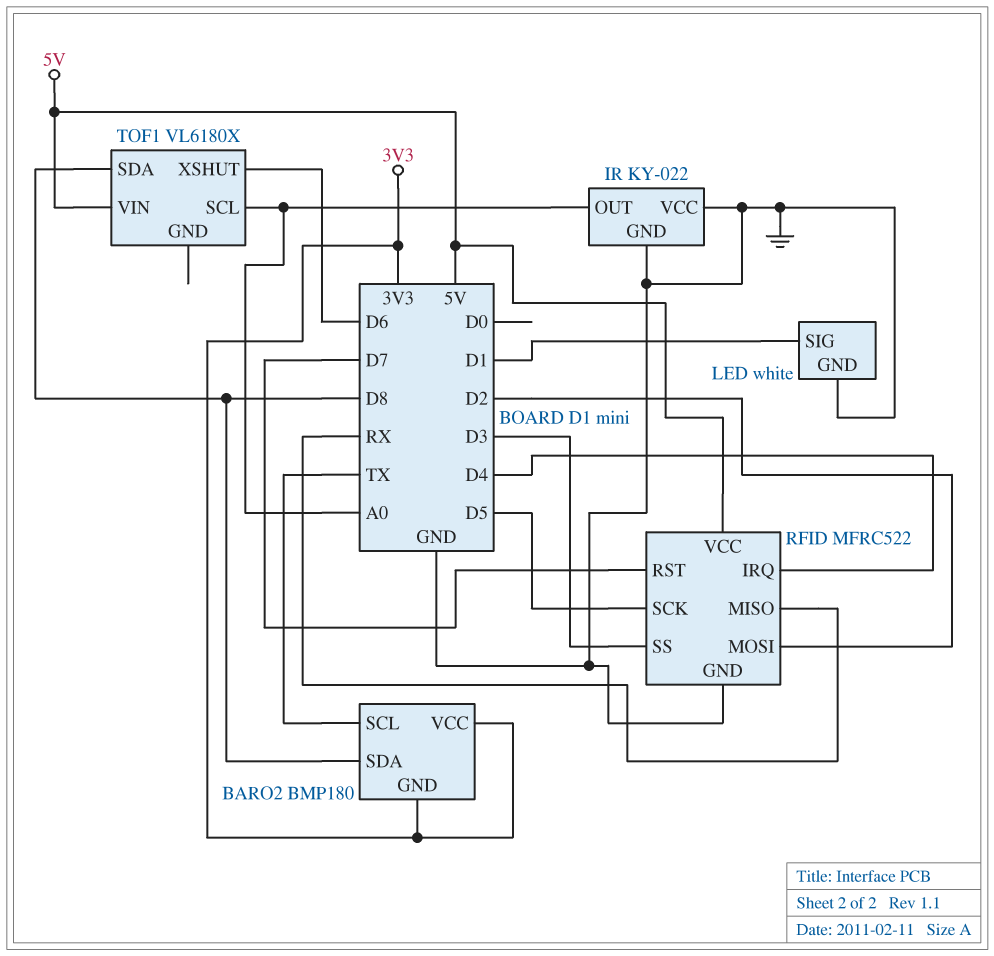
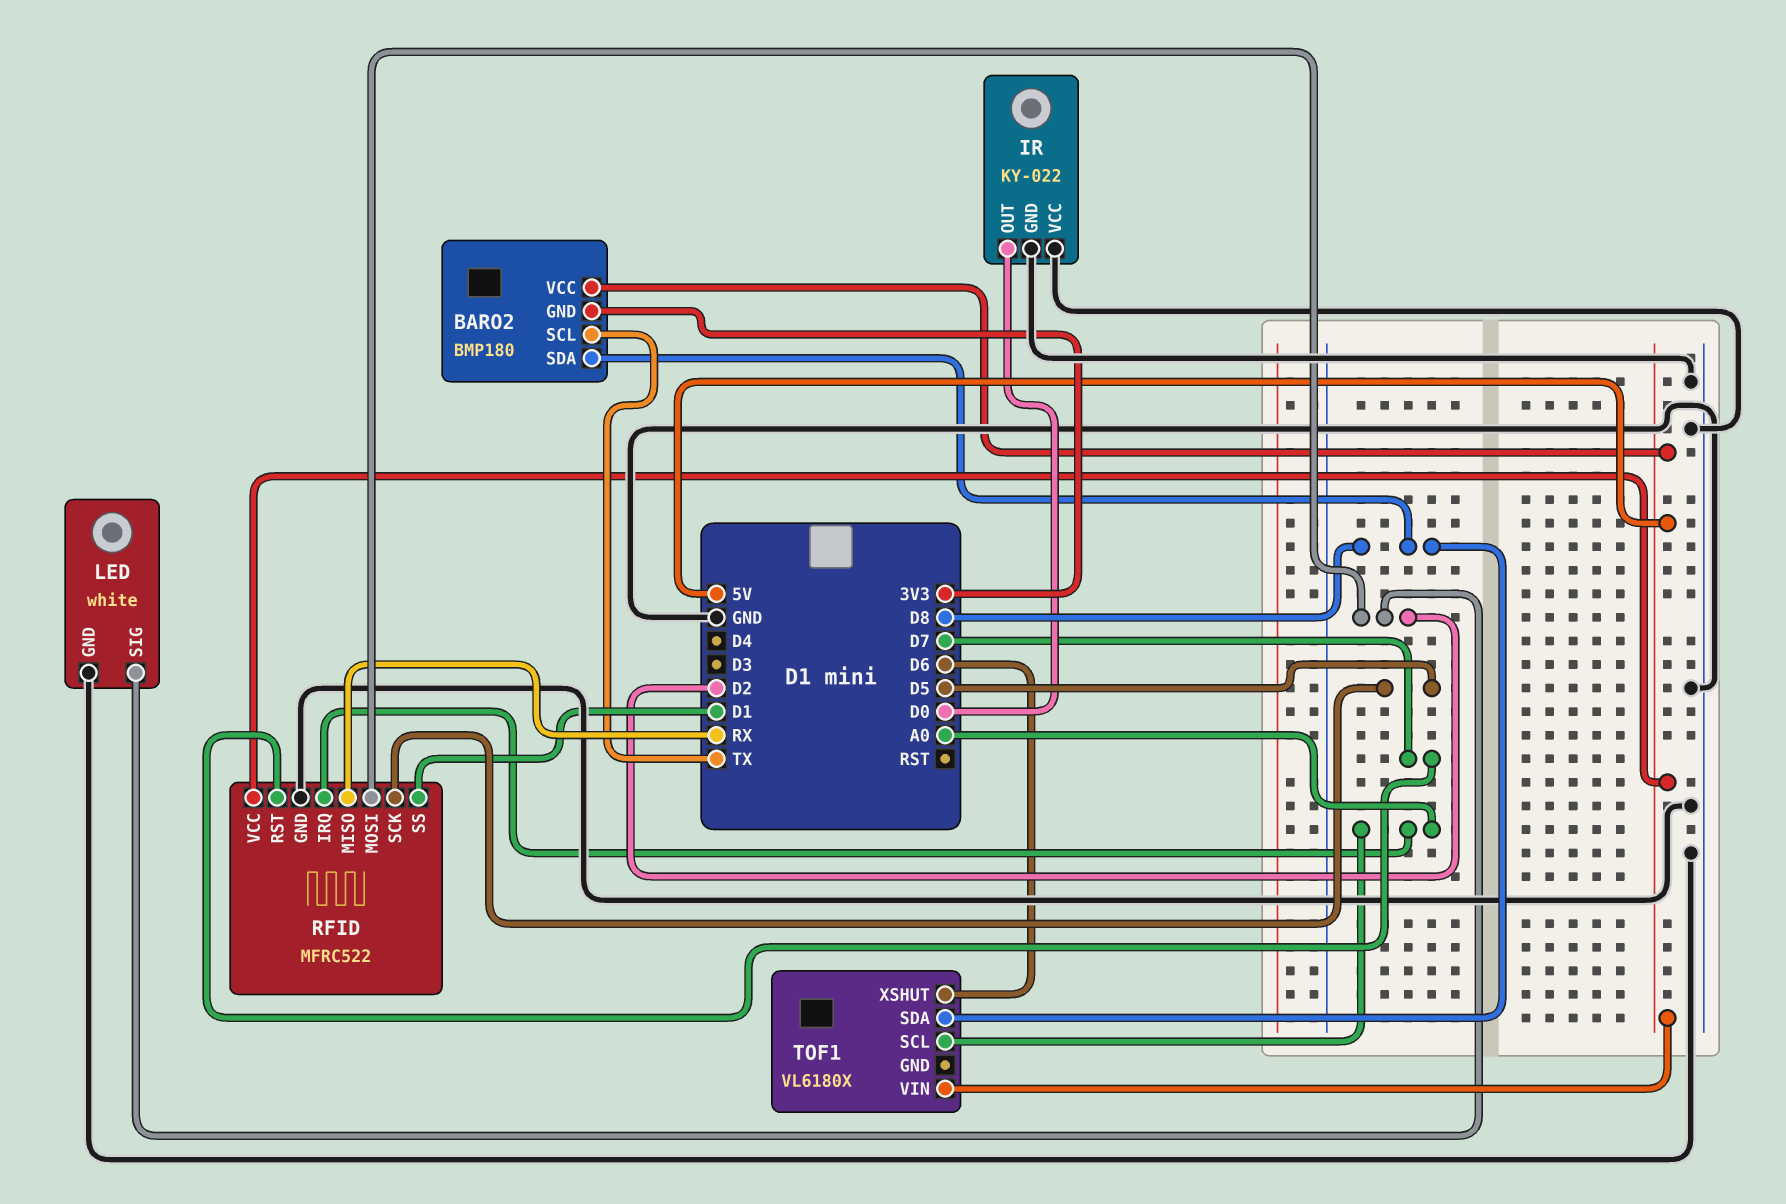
BARO2 pin VCC: 3V3 -> 5V
IR pin OUT: A0 -> D0
LED pin SIG: D1 -> D2
RFID pin IRQ: D4 -> A0
RFID pin SS: D3 -> D1

